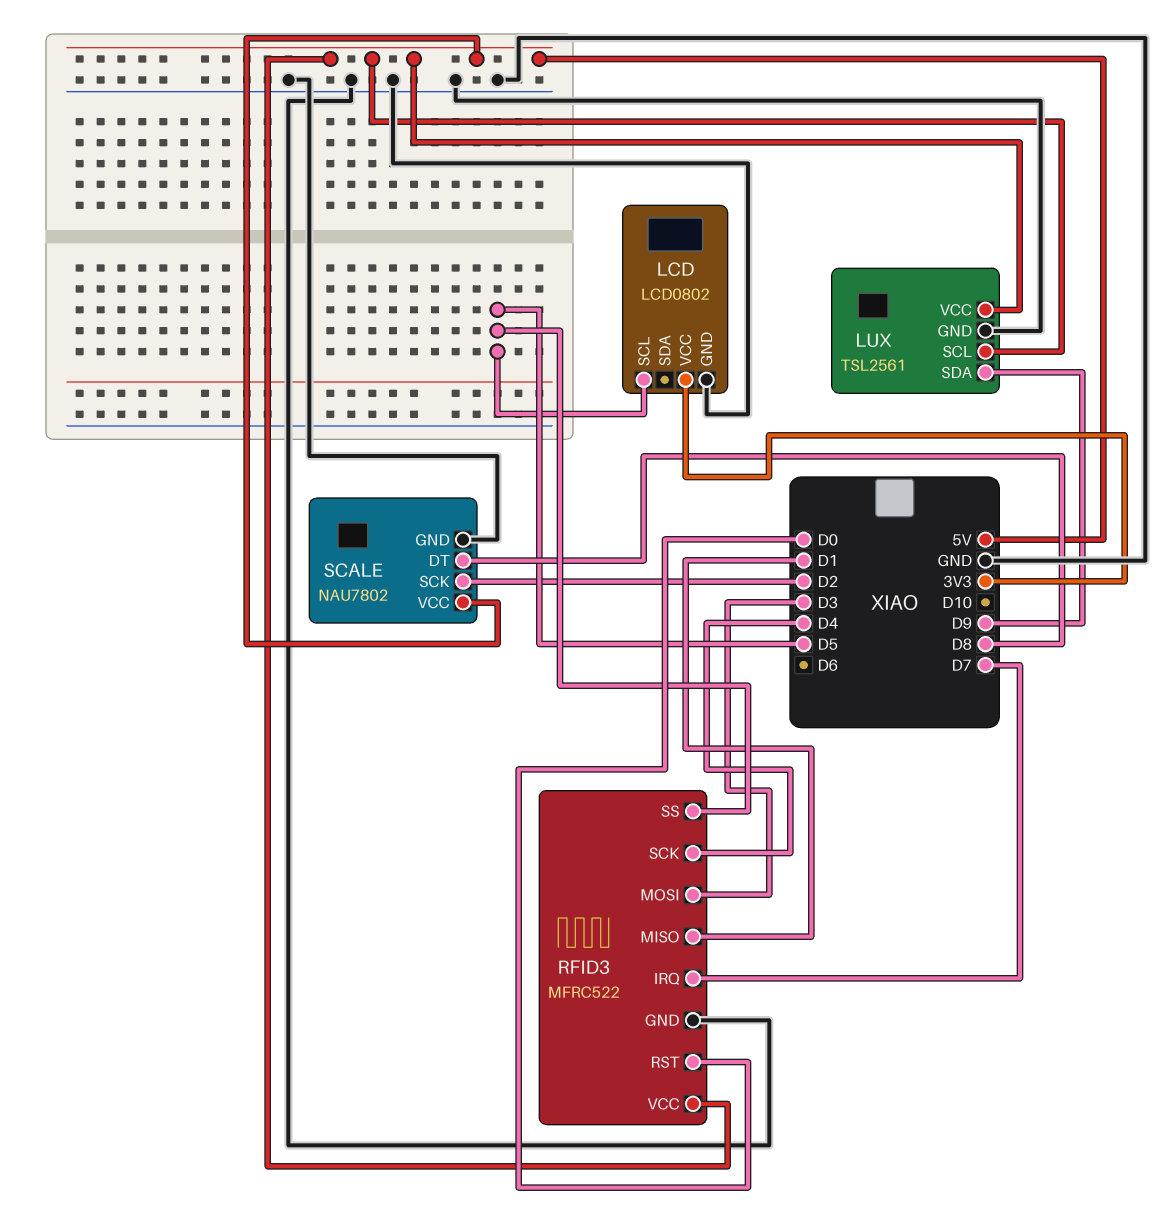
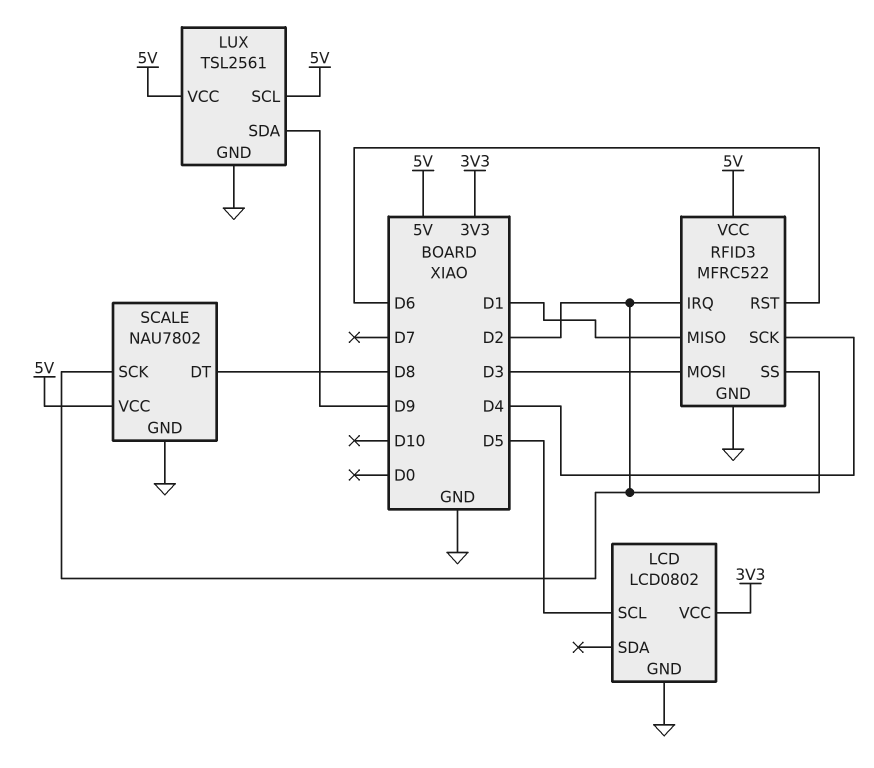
RFID3 pin IRQ: D7 -> D2
RFID3 pin RST: D0 -> D6
RFID3 pin SS: D5 -> D2

